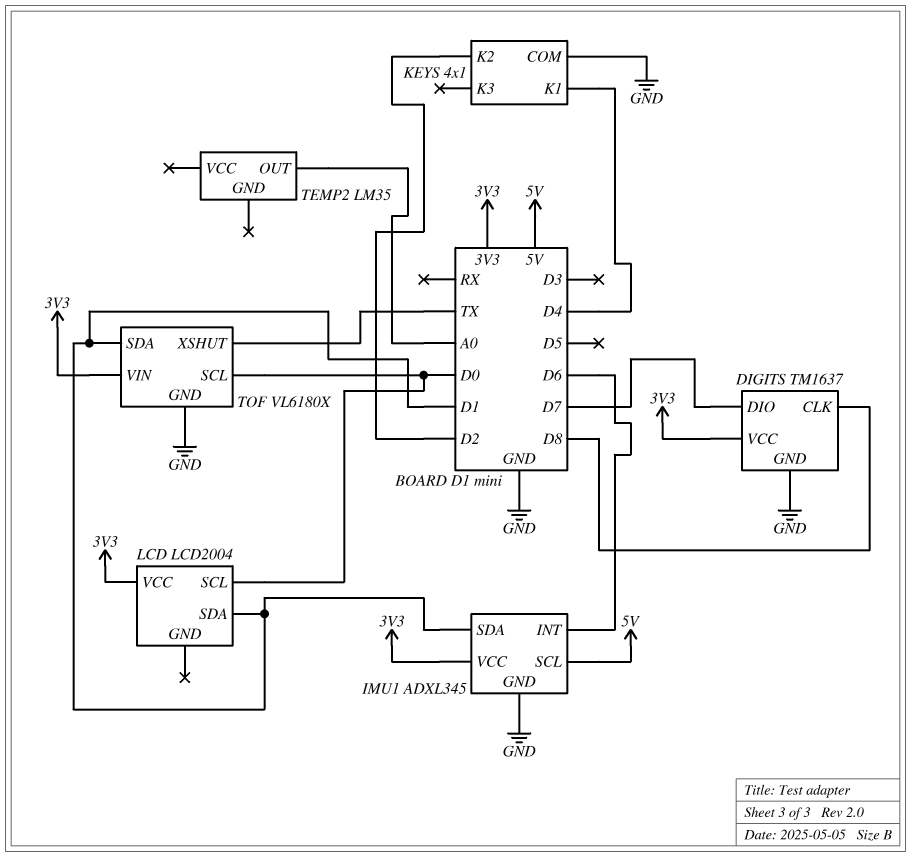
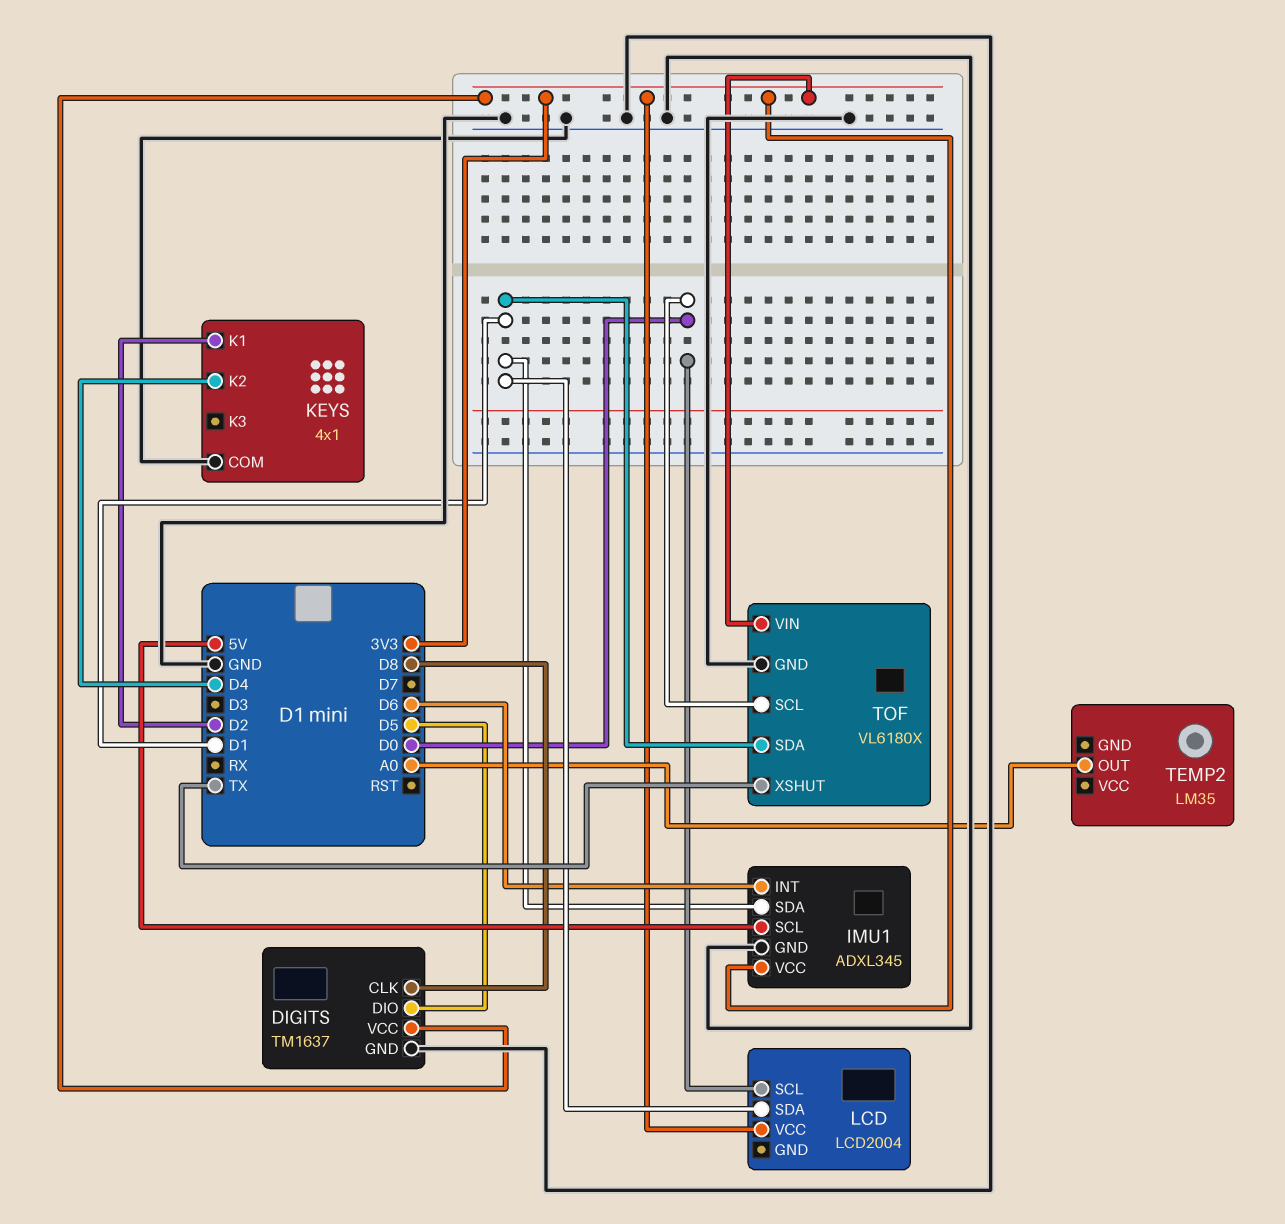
DIGITS pin DIO: D7 -> D5
KEYS pin K1: D4 -> D2
KEYS pin K2: D2 -> D4

